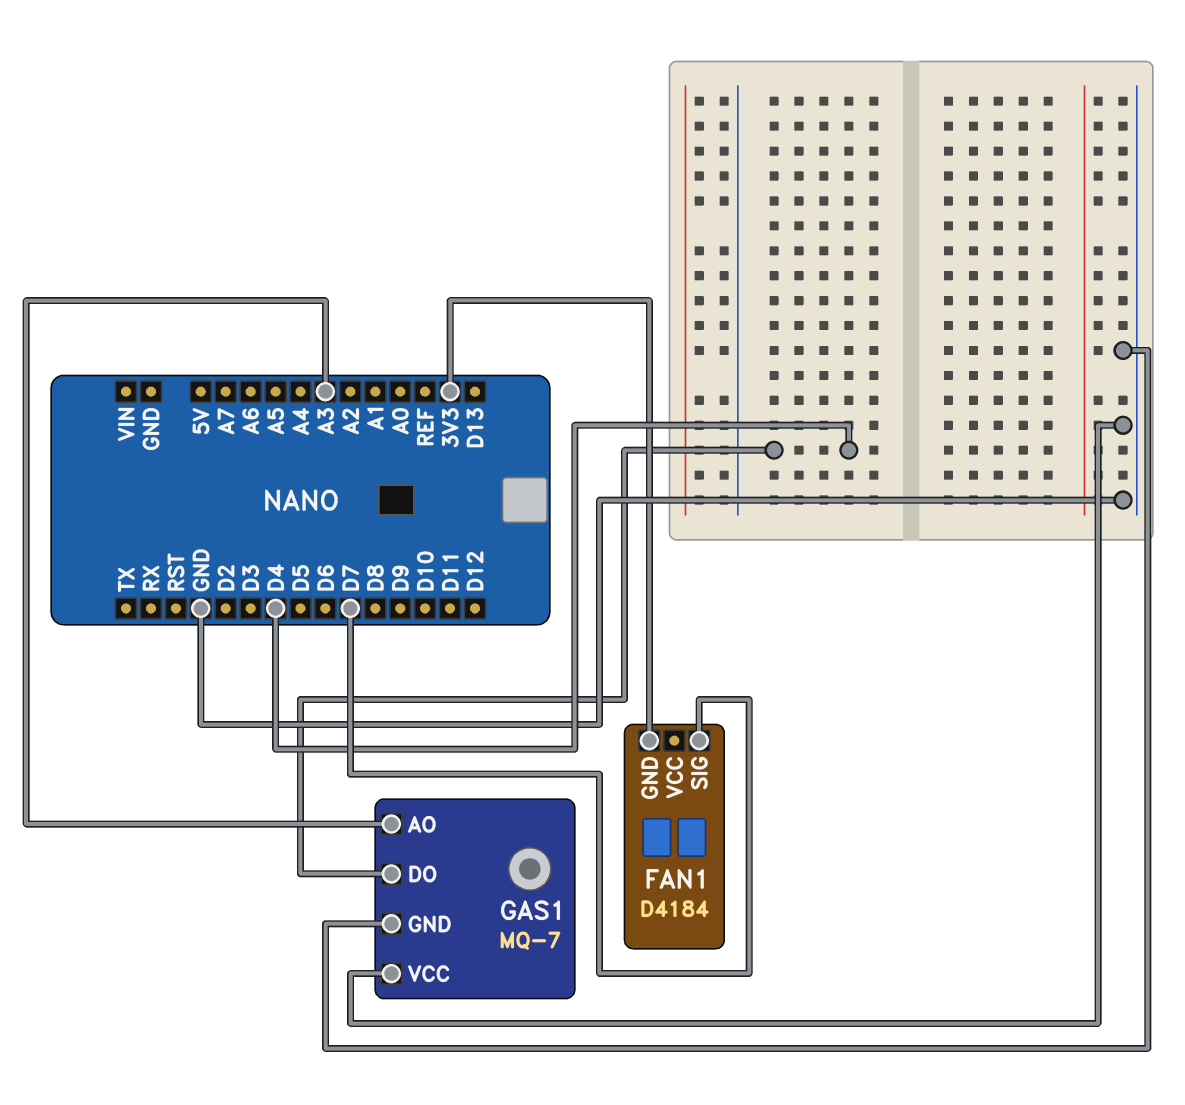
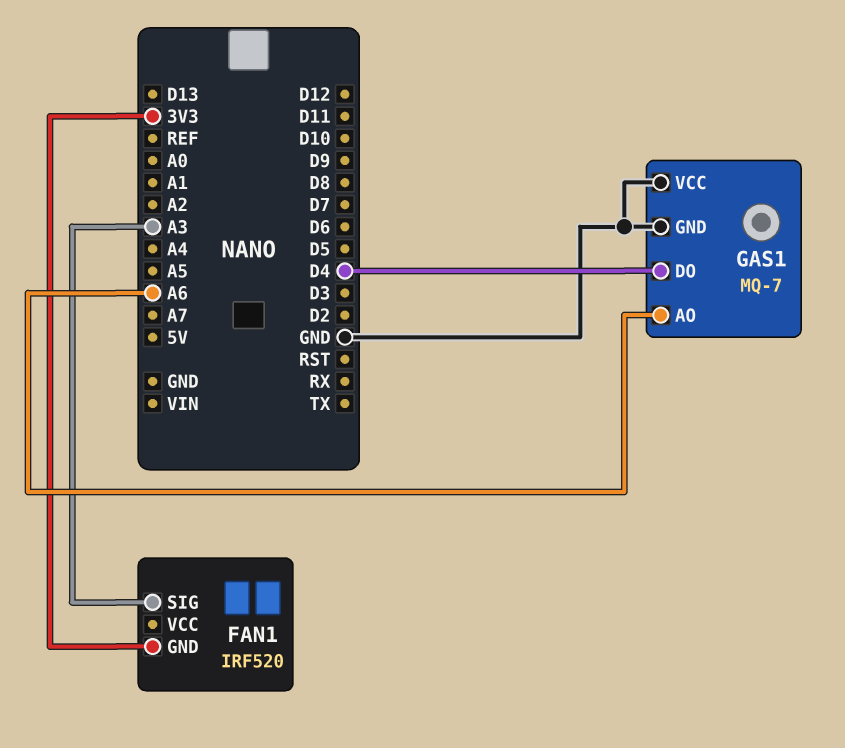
FAN1: D4184 -> IRF520
FAN1 pin SIG: D7 -> A3
GAS1 pin AO: A3 -> A6

